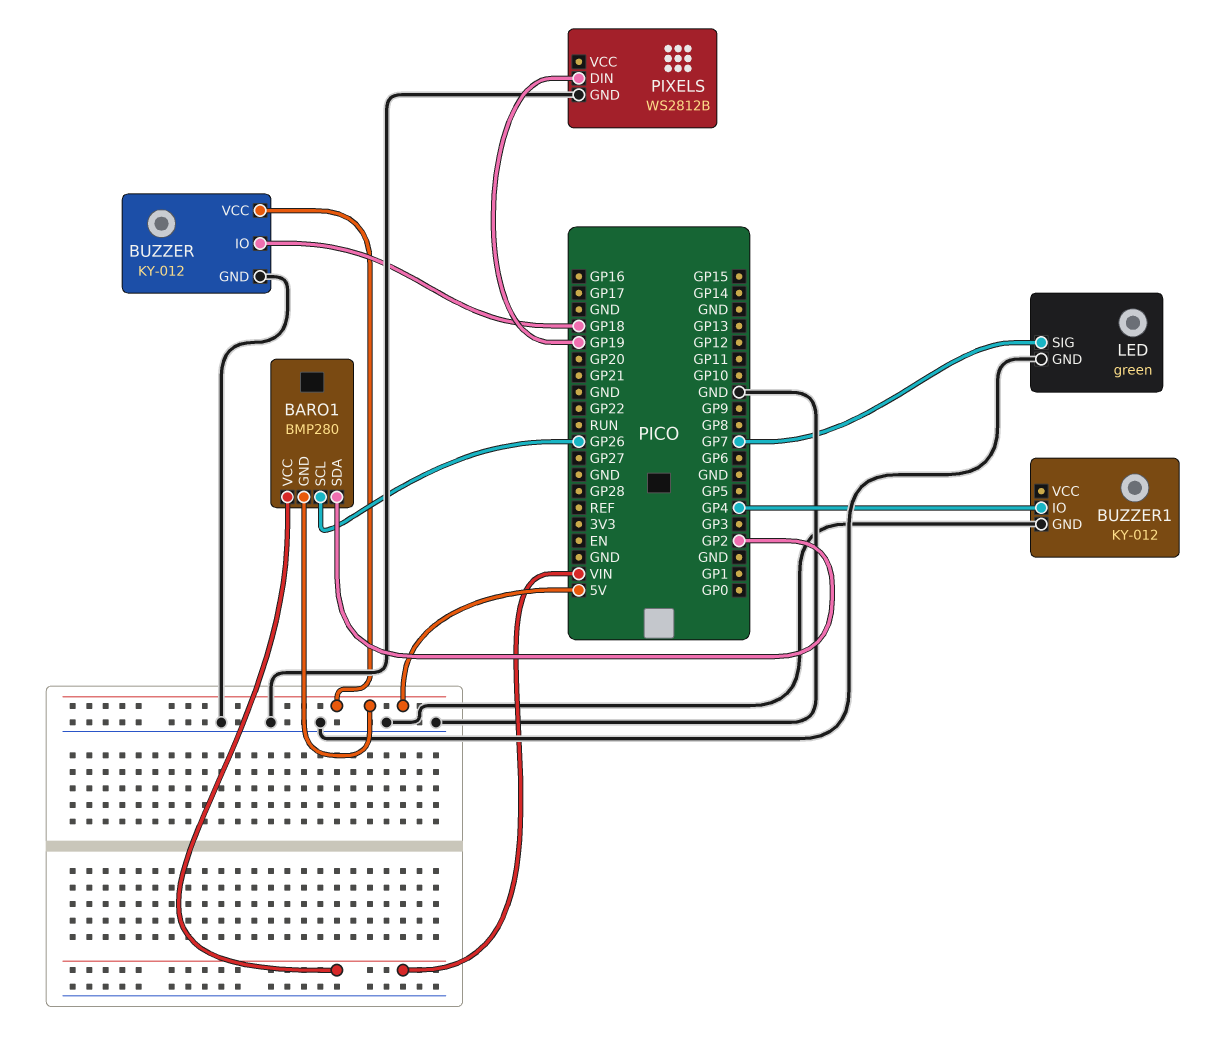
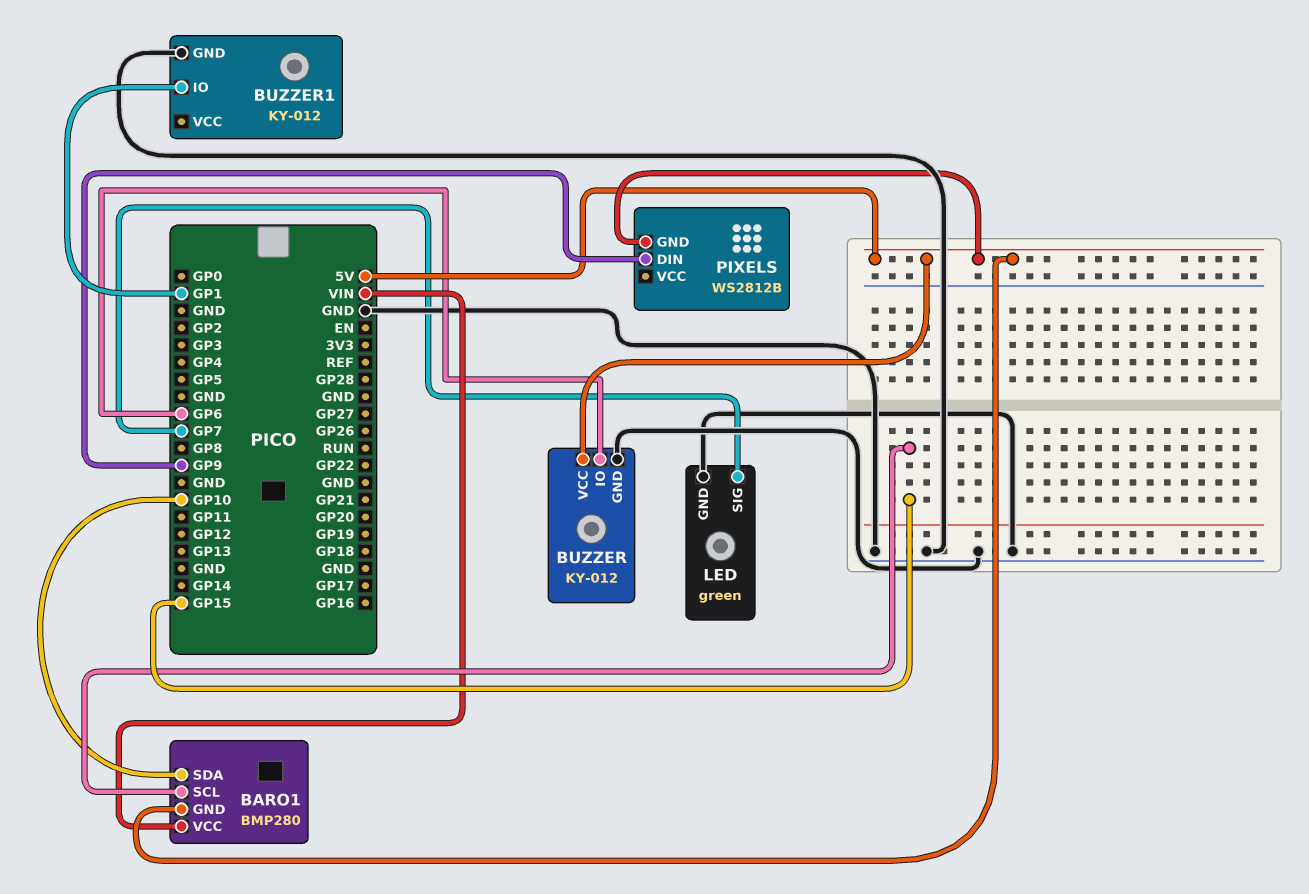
BARO1 pin SCL: GP26 -> GP15
BARO1 pin SDA: GP2 -> GP10
BUZZER pin IO: GP18 -> GP6
BUZZER1 pin IO: GP4 -> GP1
PIXELS pin DIN: GP19 -> GP9
PIXELS pin GND: GND -> 5V

